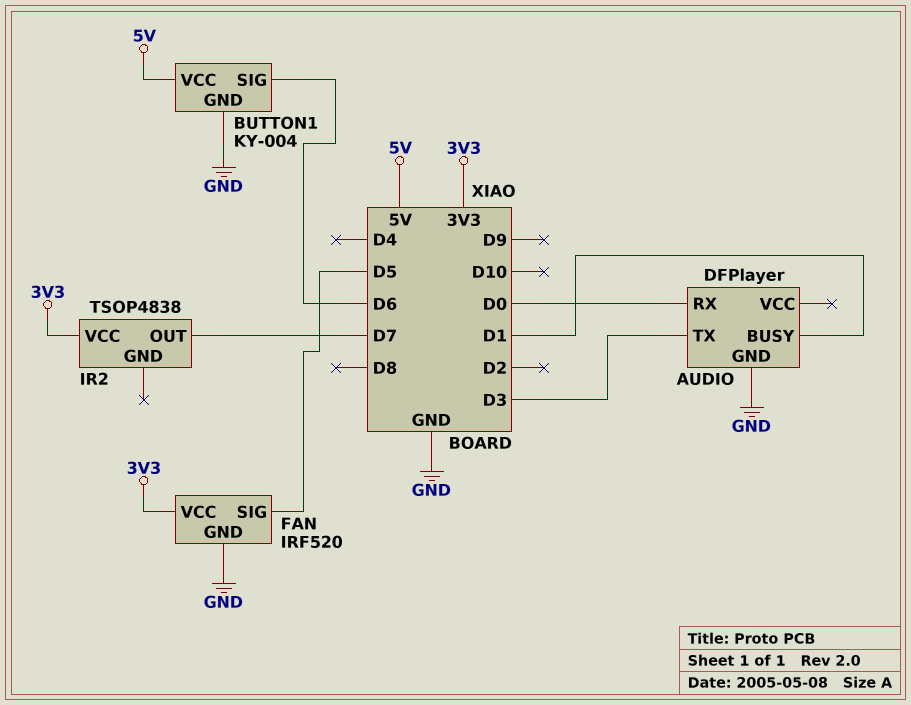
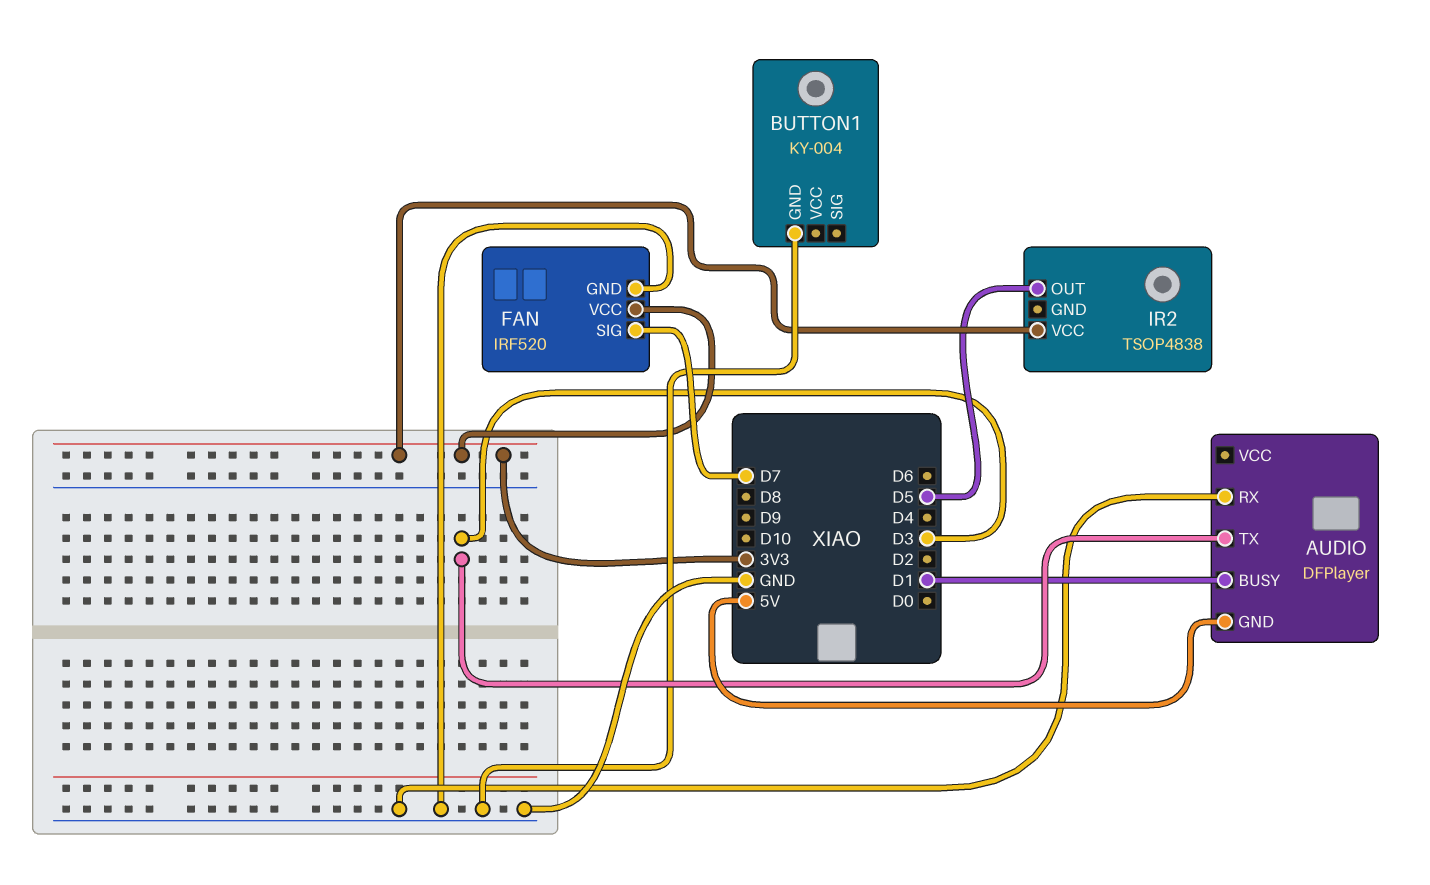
AUDIO pin GND: GND -> 5V
AUDIO pin RX: D0 -> GND
BUTTON1 pin SIG: D6 -> none
BUTTON1 pin VCC: 5V -> none
FAN pin SIG: D5 -> D7
IR2 pin OUT: D7 -> D5

